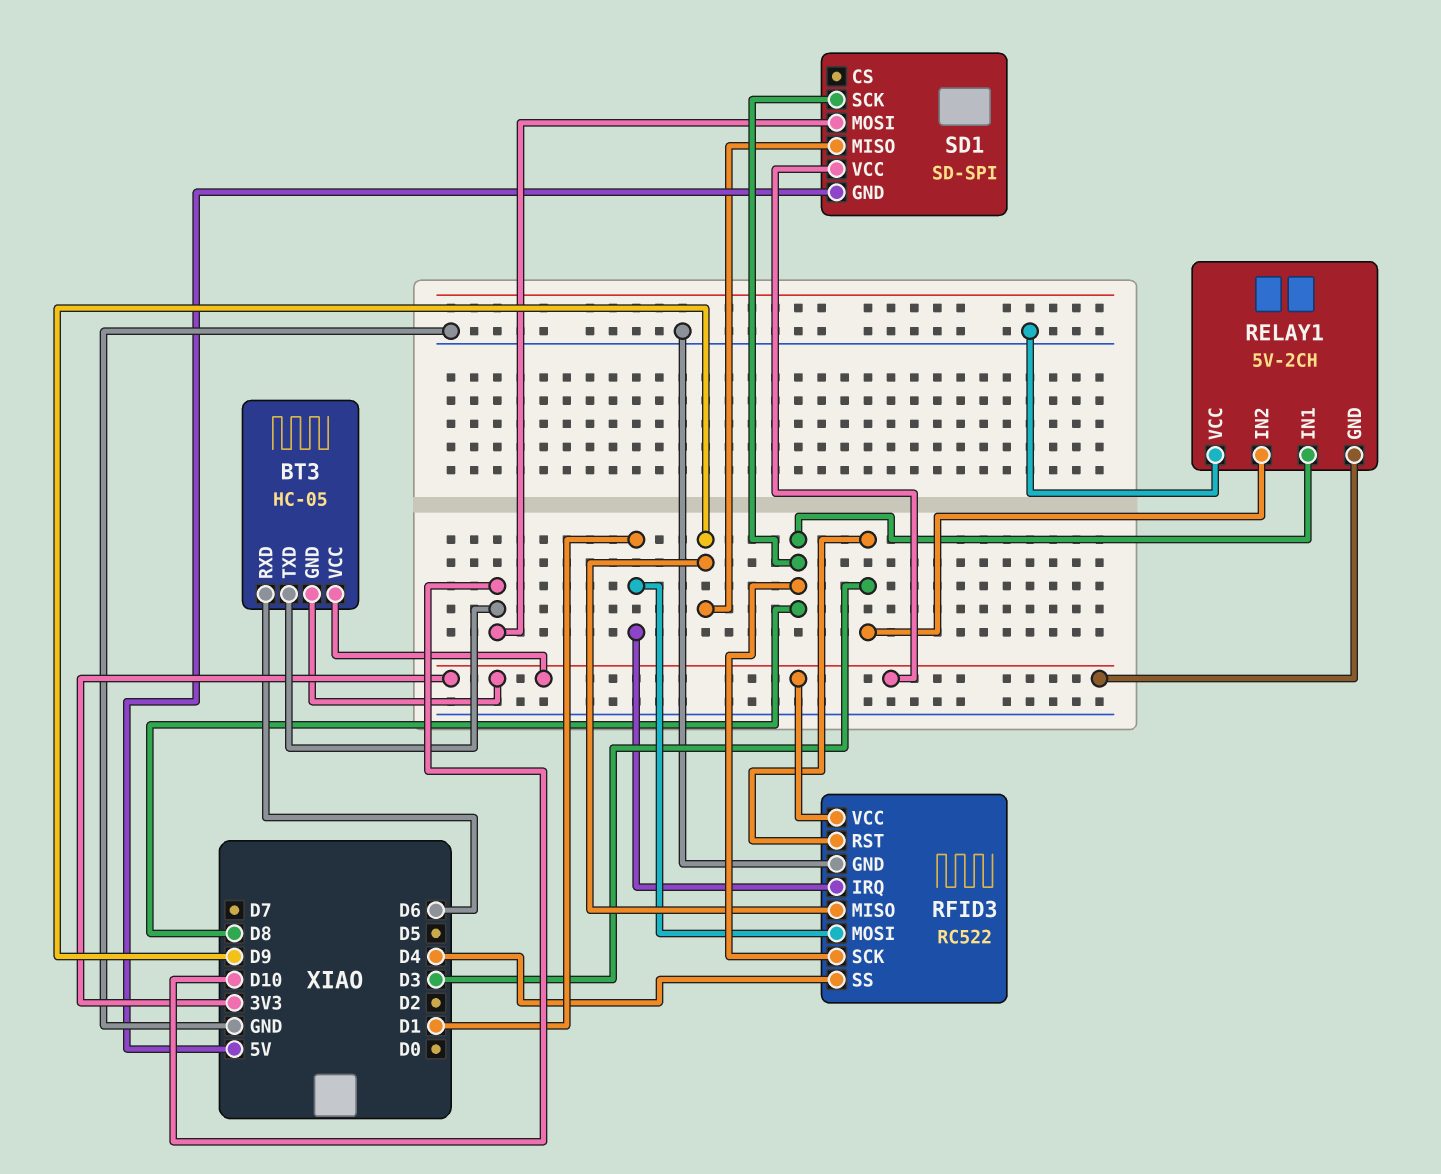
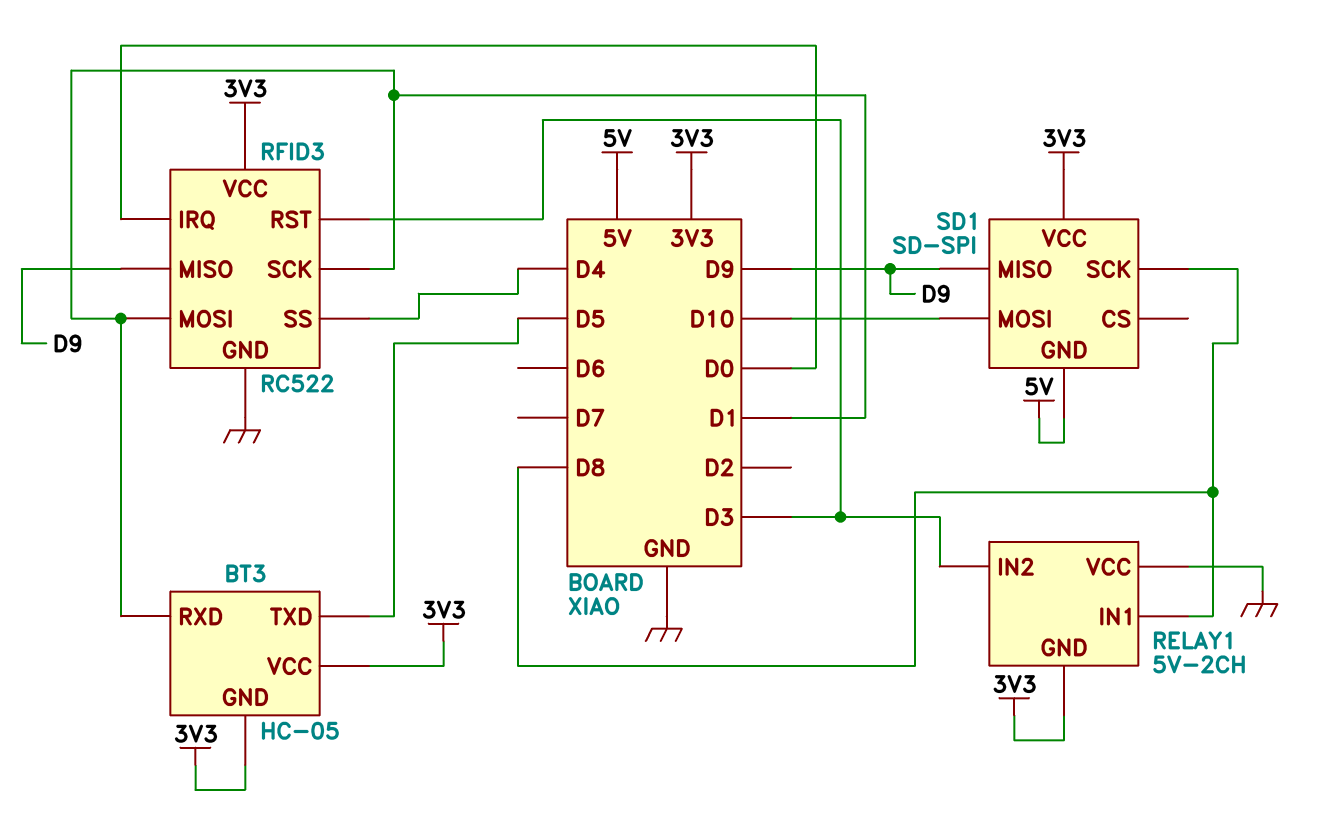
BT3 pin RXD: D6 -> D1
BT3 pin TXD: D10 -> D5
RFID3 pin IRQ: D1 -> D0
RFID3 pin SCK: D8 -> D1

